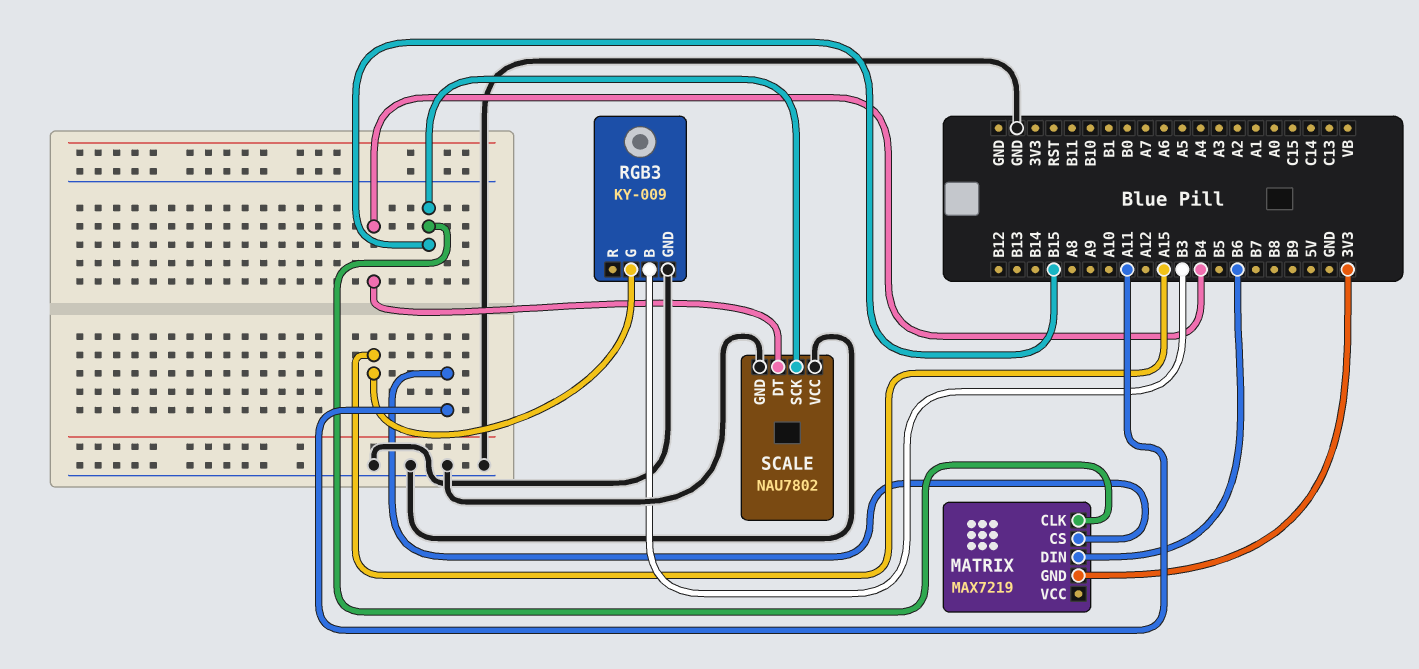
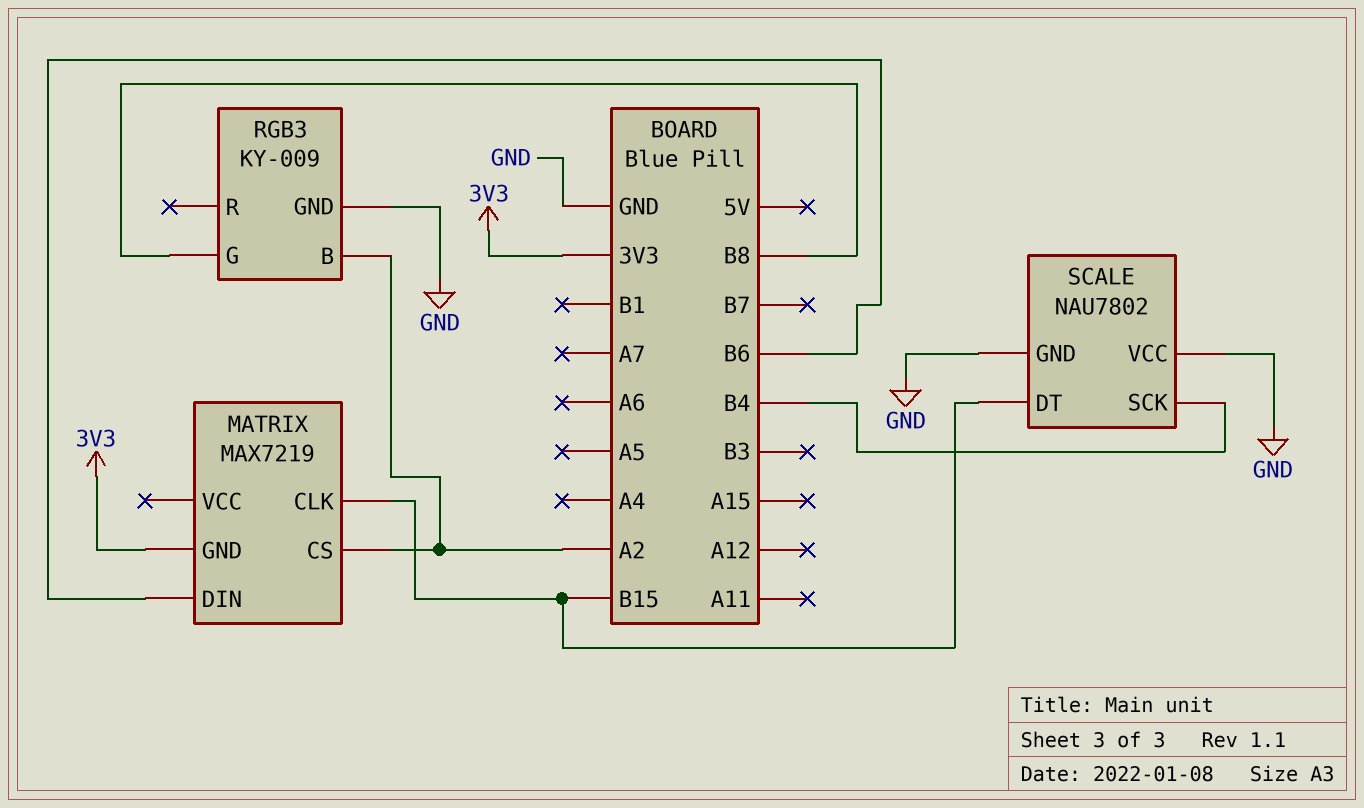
MATRIX pin CS: A11 -> A2
RGB3 pin B: B3 -> A2
RGB3 pin G: A15 -> B8
SCALE pin DT: B4 -> B15
SCALE pin SCK: B15 -> B4

